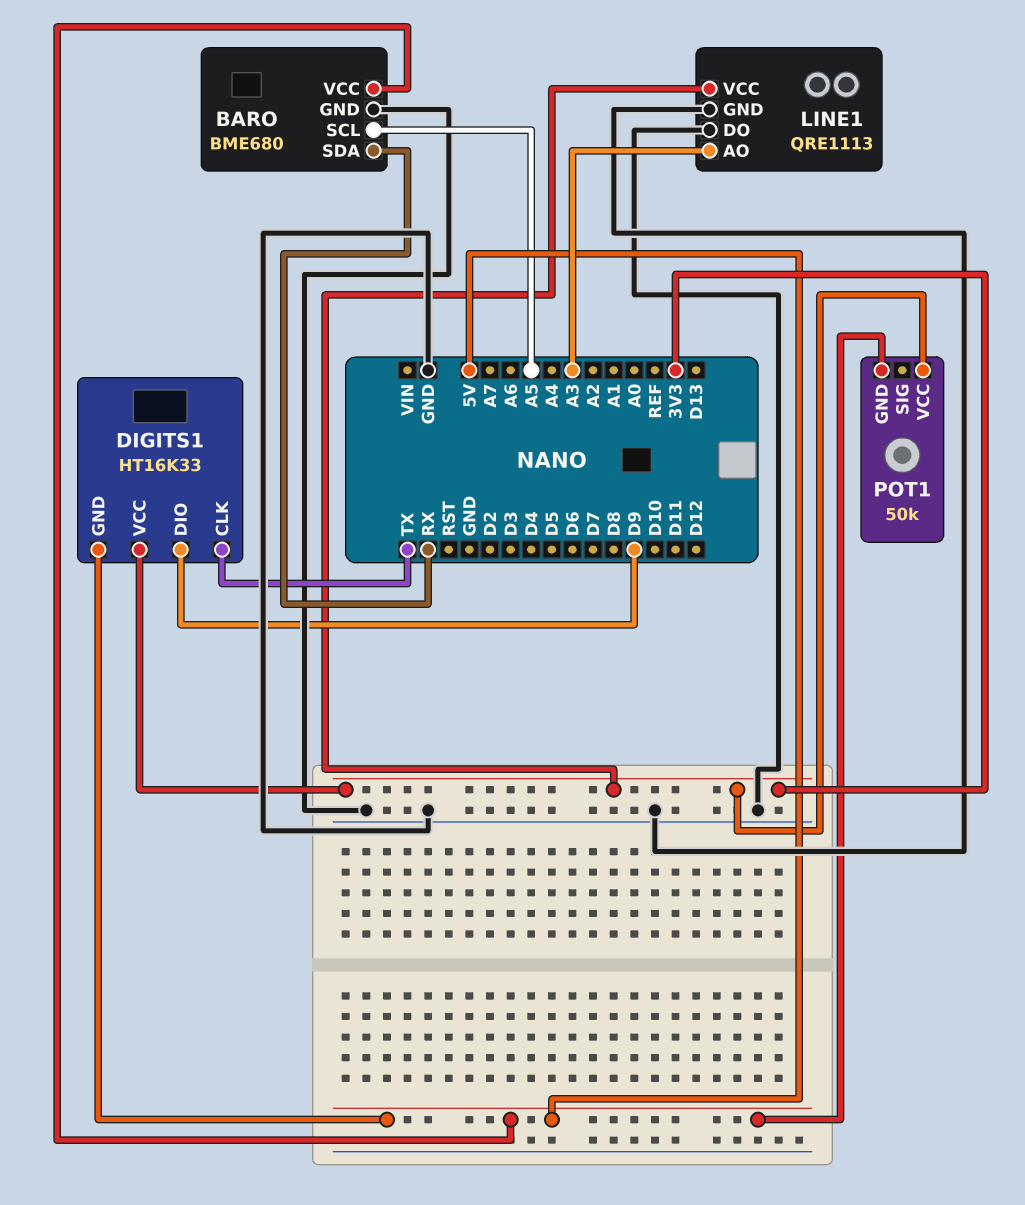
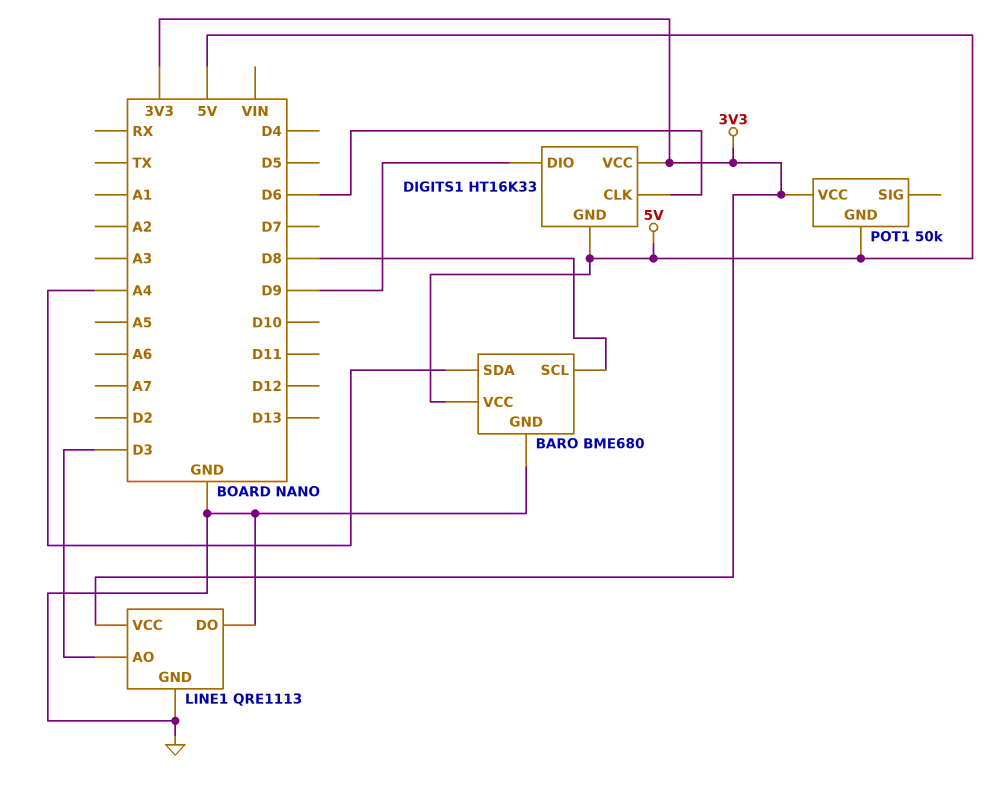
BARO pin SCL: A5 -> D8
BARO pin SDA: RX -> A4
DIGITS1 pin CLK: TX -> D6
LINE1 pin AO: A3 -> D3

